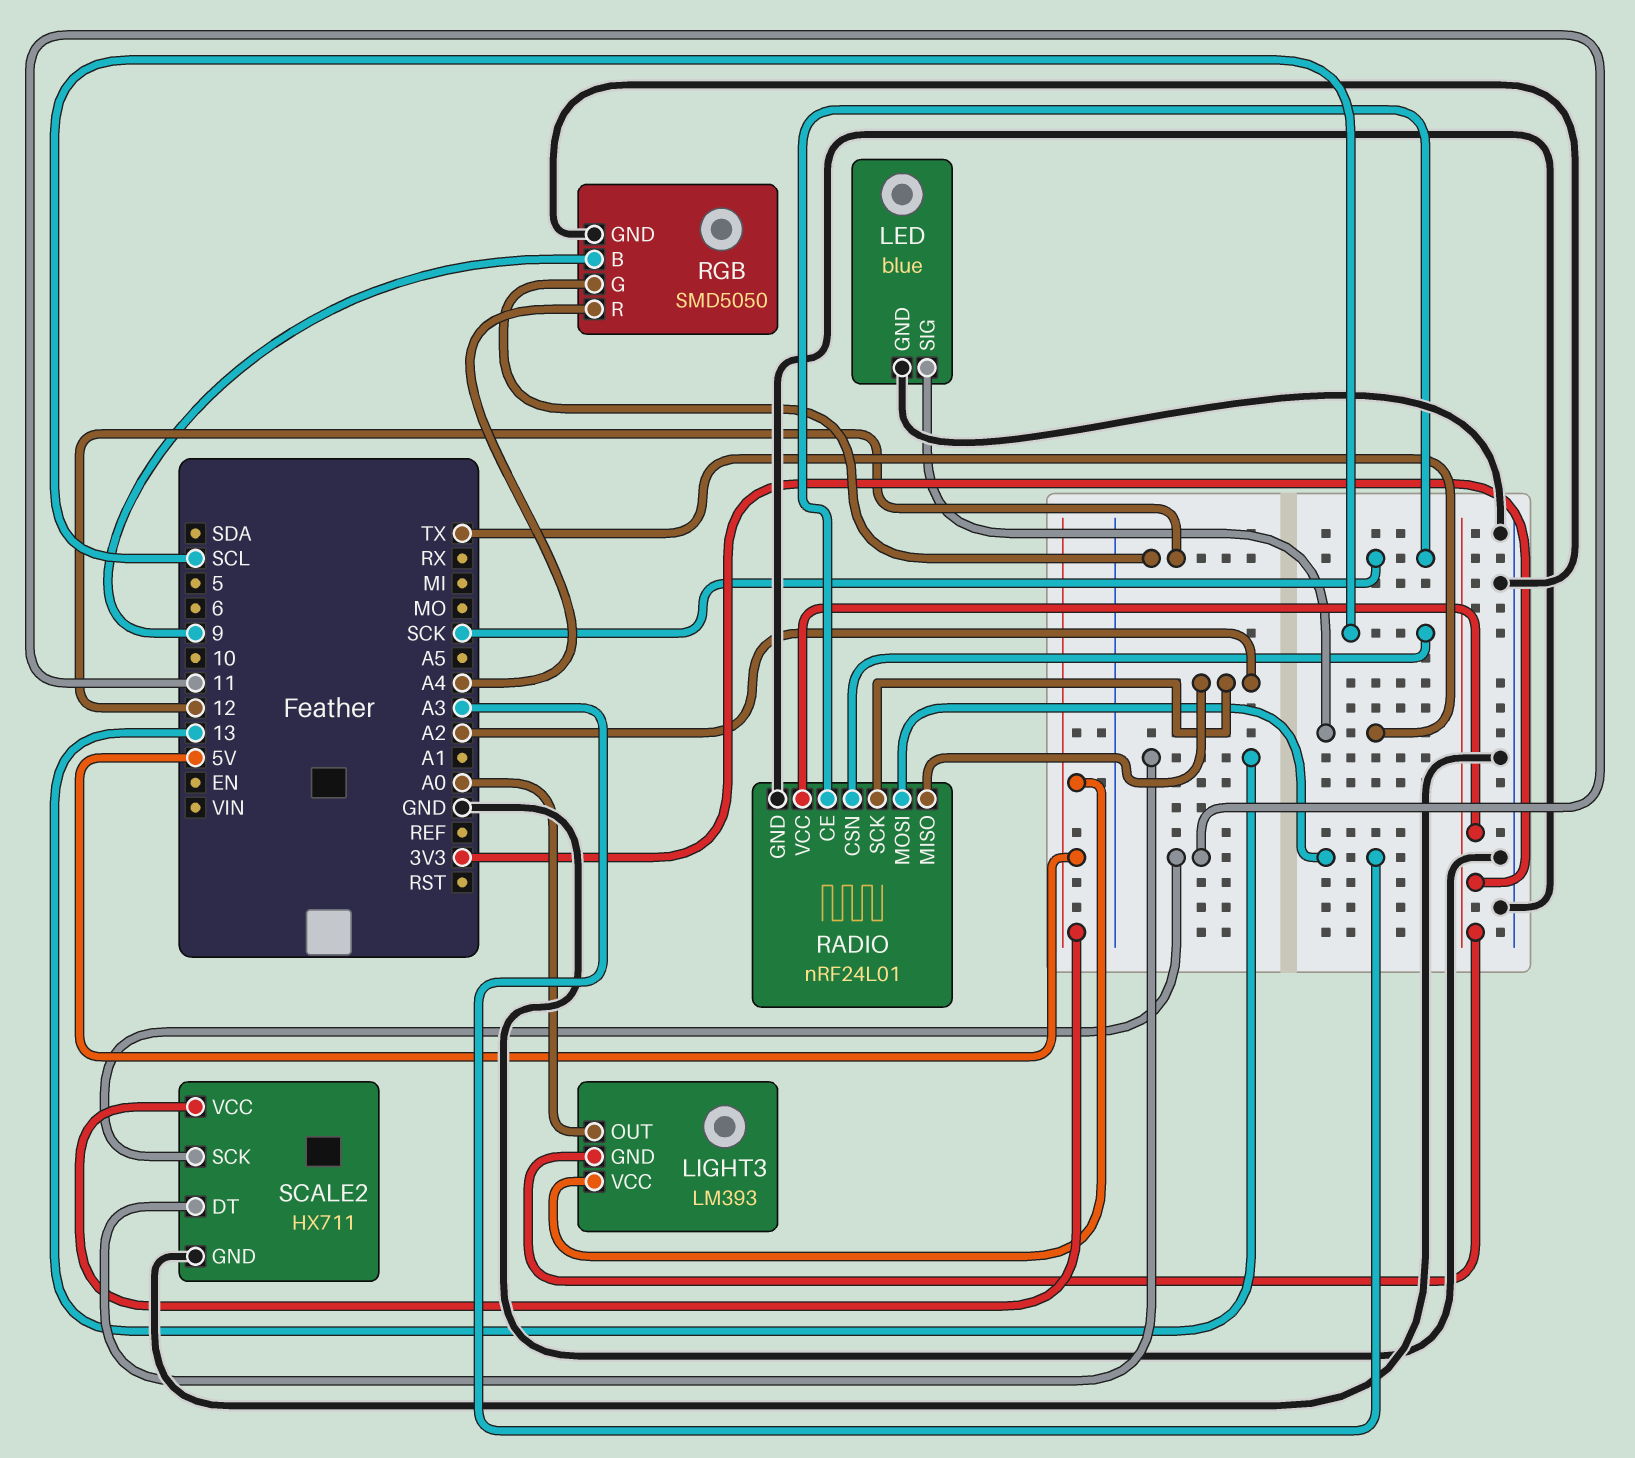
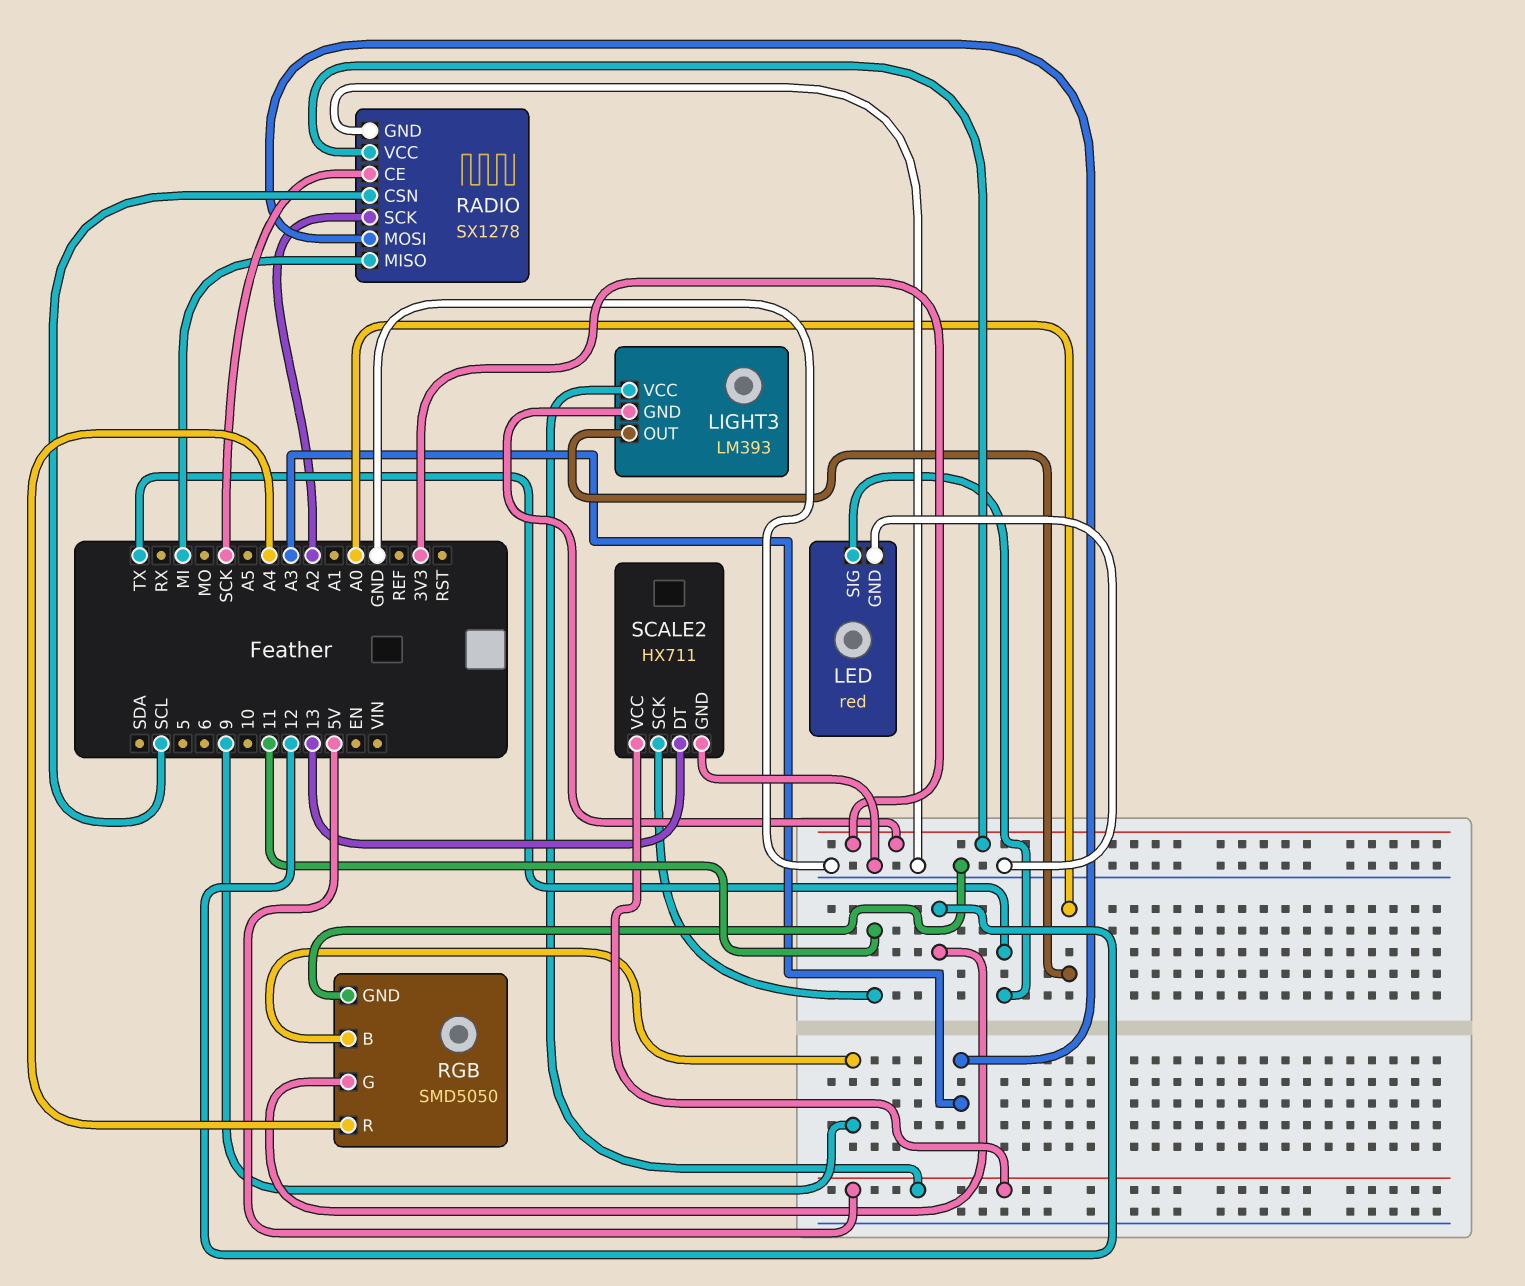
LED: blue -> red
RADIO: nRF24L01 -> SX1278
RADIO pin MISO: A2 -> MI

